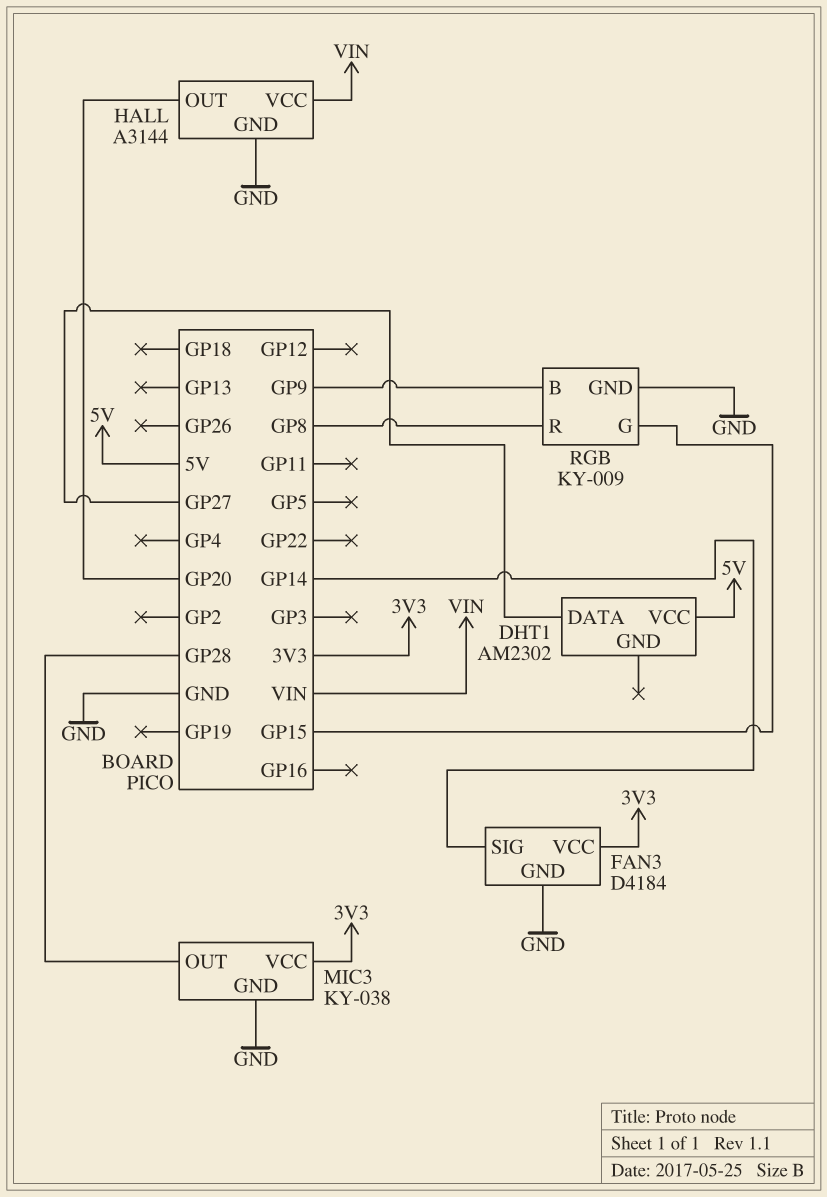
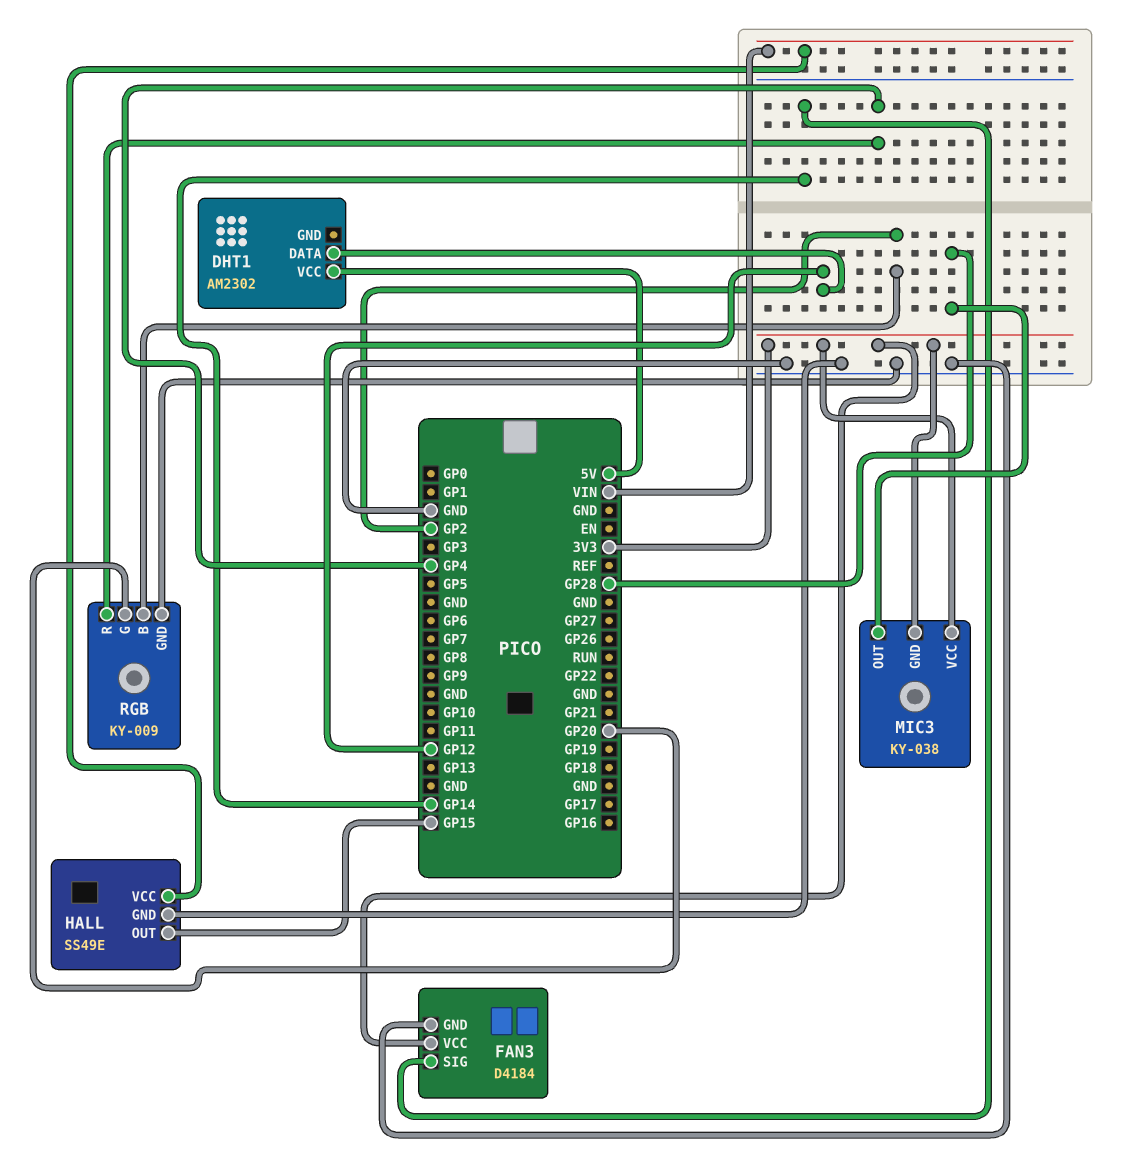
DHT1 pin DATA: GP27 -> GP12
HALL: A3144 -> SS49E
HALL pin OUT: GP20 -> GP15
MIC3 pin GND: GND -> 3V3
RGB pin B: GP9 -> GP2
RGB pin G: GP15 -> GP20
RGB pin R: GP8 -> GP4

